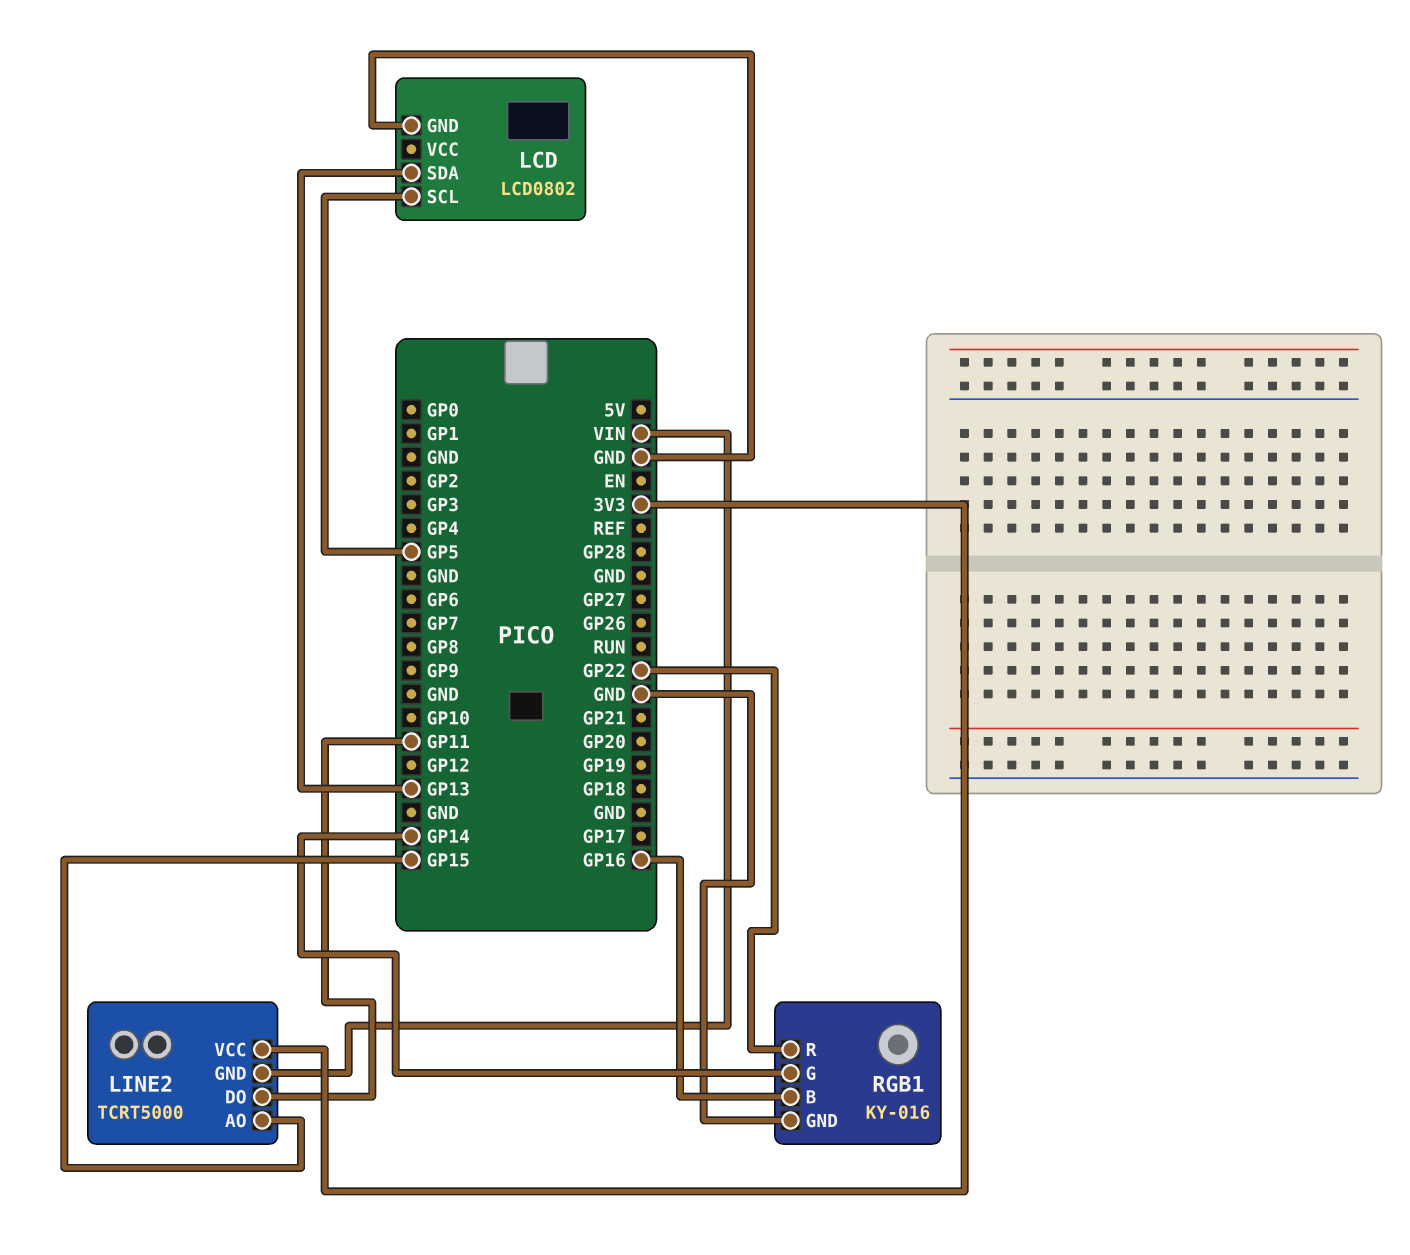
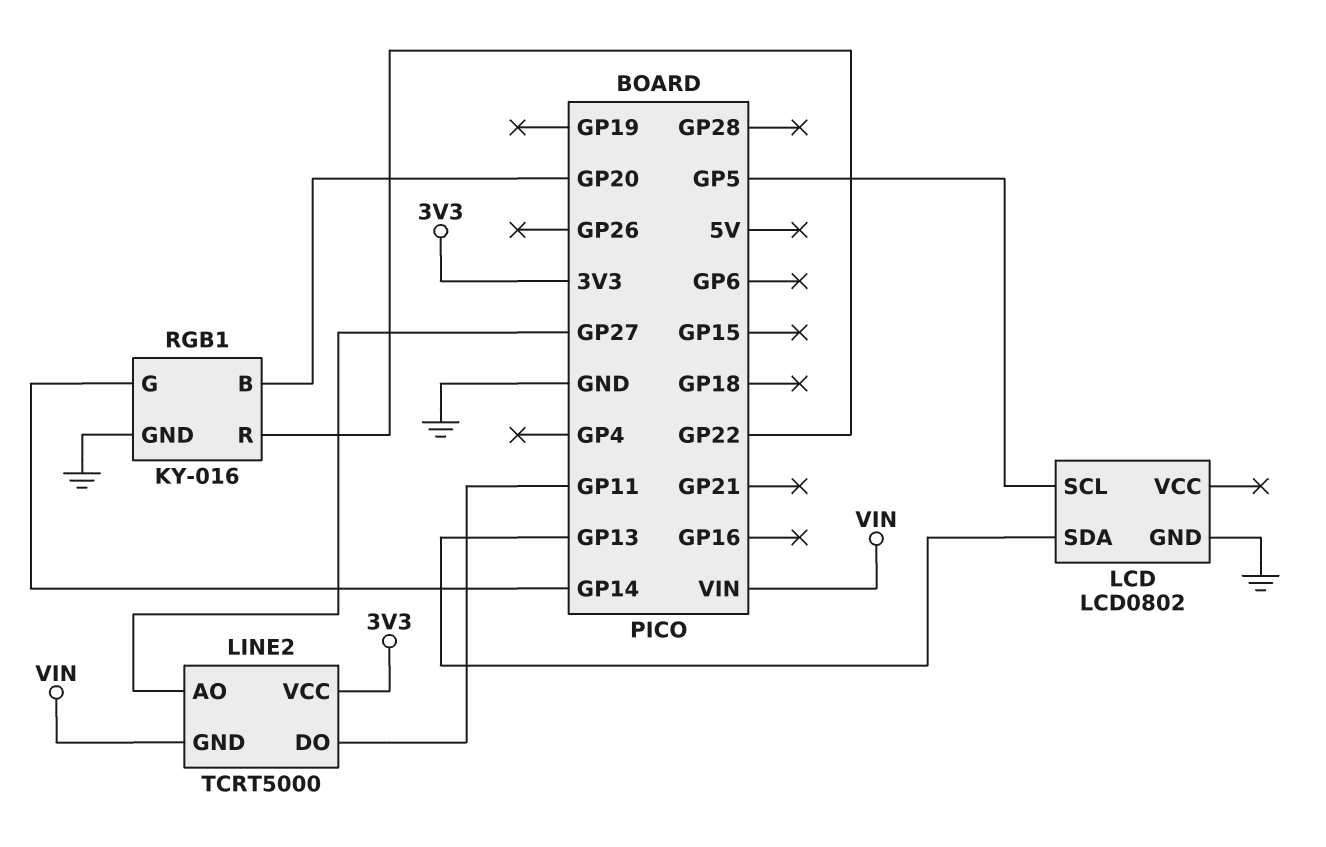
LINE2 pin AO: GP15 -> GP27
RGB1 pin B: GP16 -> GP20

